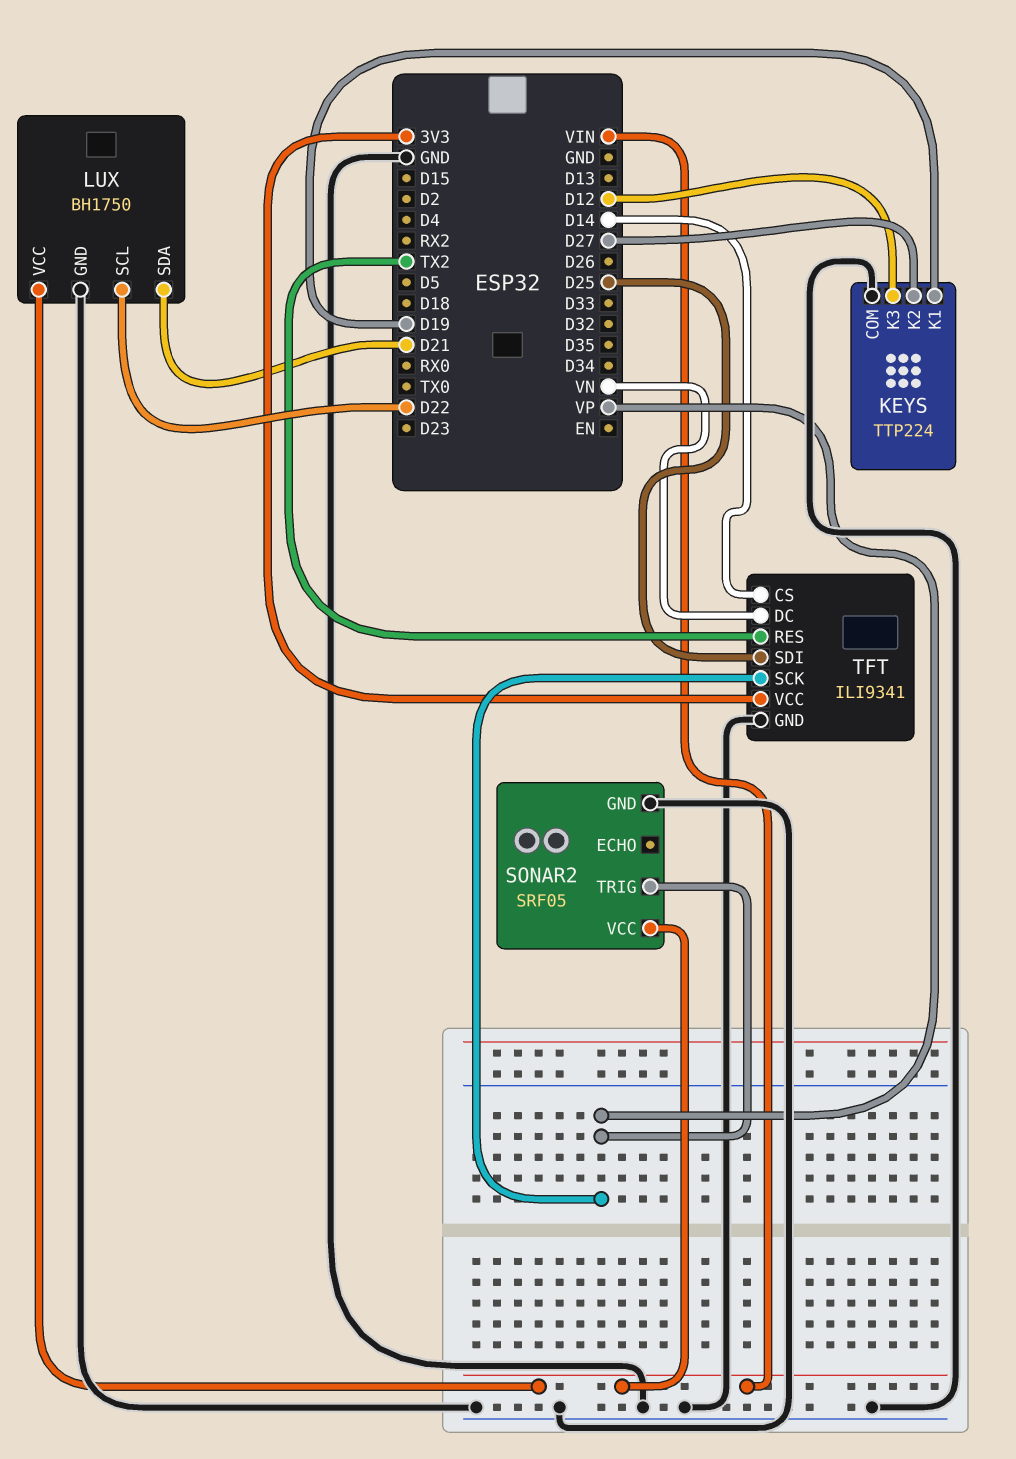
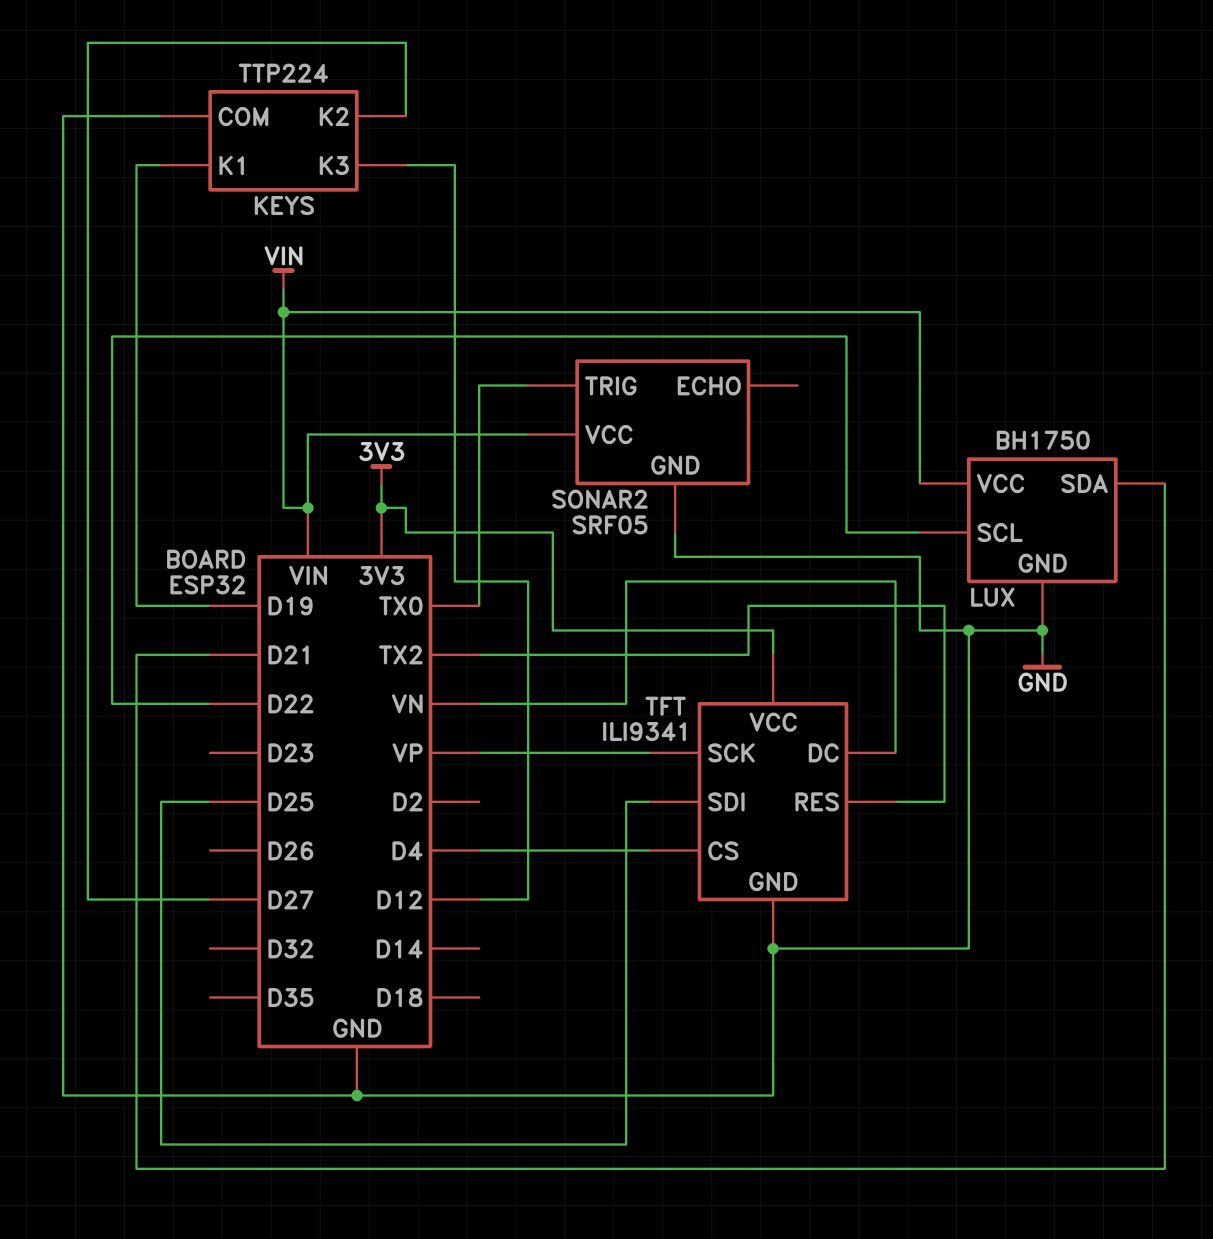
SONAR2 pin TRIG: VP -> TX0
TFT pin CS: D14 -> D4

